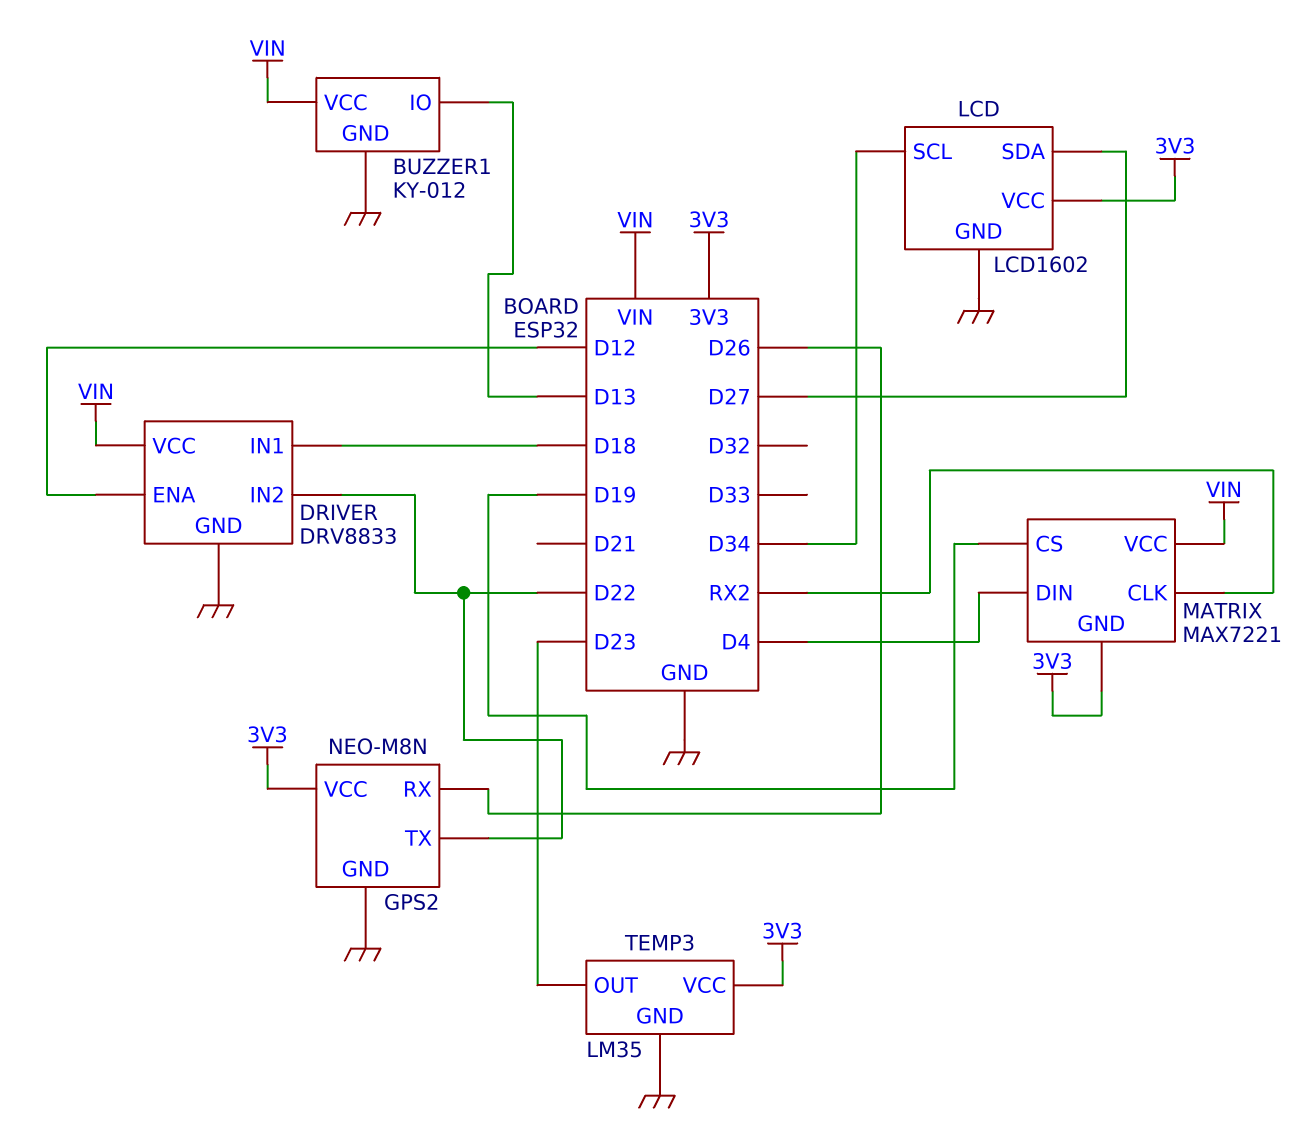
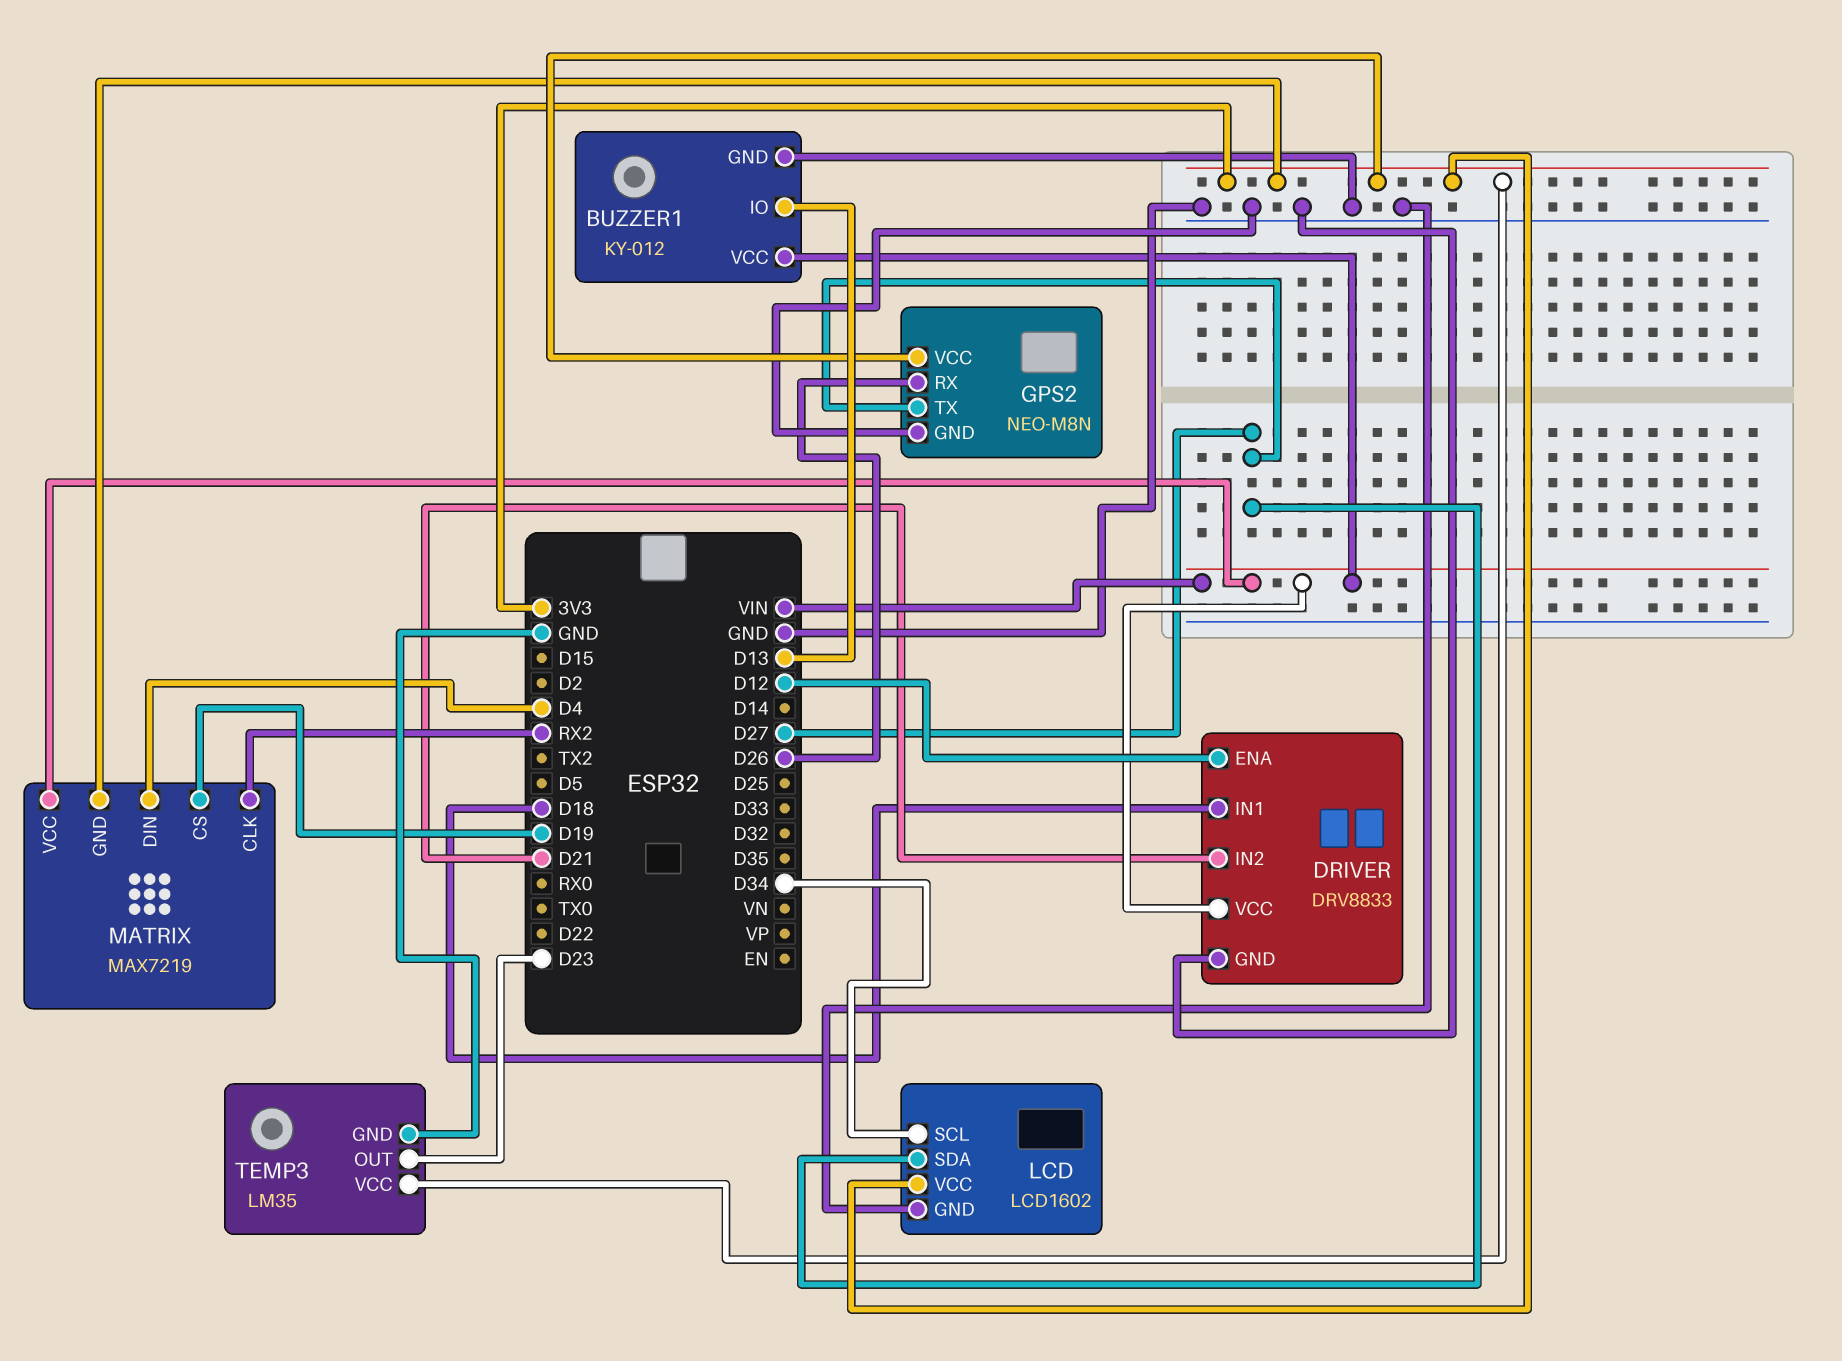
DRIVER pin IN2: D22 -> D21
GPS2 pin TX: D22 -> D27
MATRIX: MAX7221 -> MAX7219

